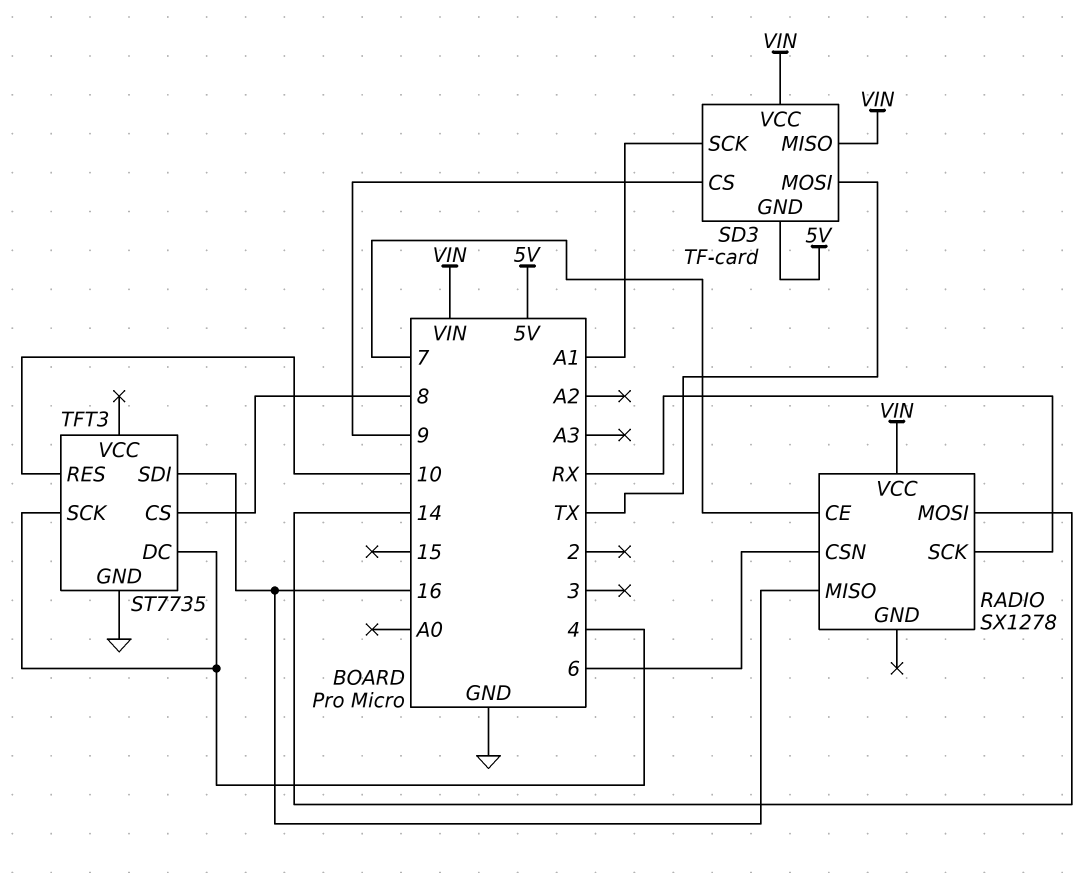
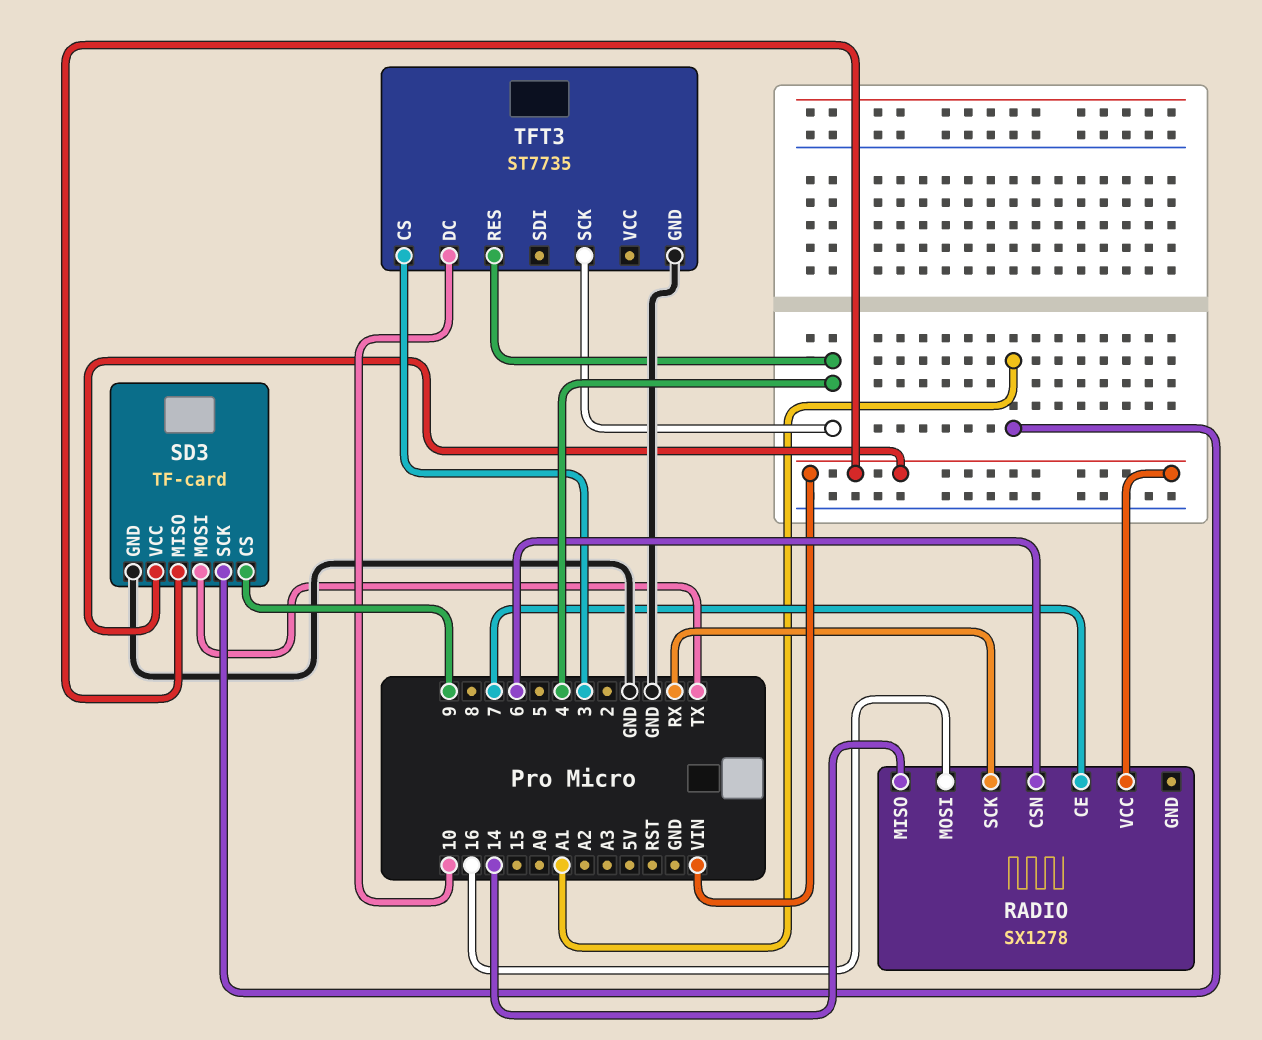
RADIO pin MISO: 16 -> 14
RADIO pin MOSI: 14 -> 16
SD3 pin GND: 5V -> GND
TFT3 pin CS: 8 -> 3
TFT3 pin DC: 4 -> 10
TFT3 pin RES: 10 -> 4
TFT3 pin SDI: 16 -> none

